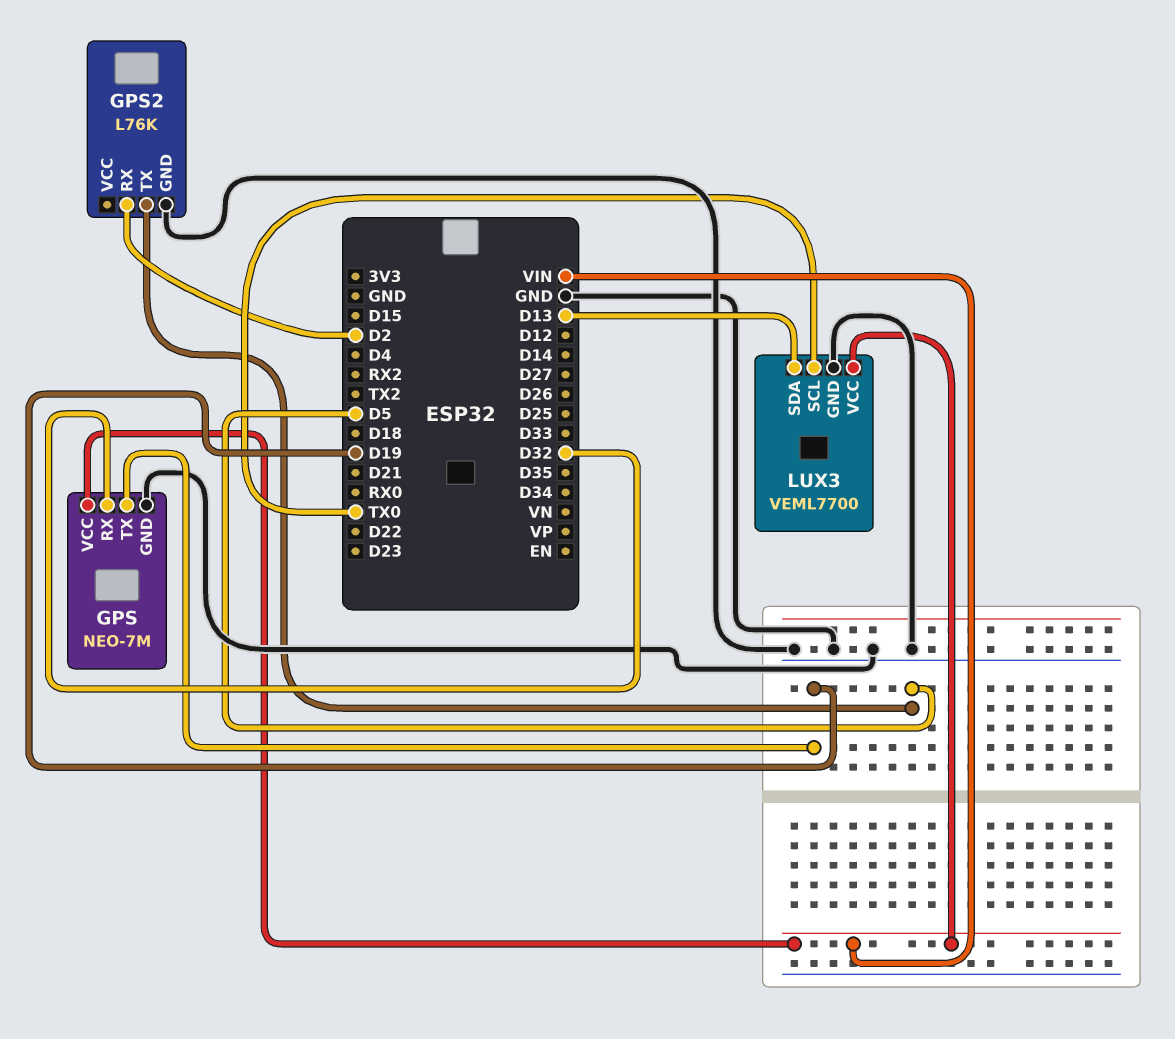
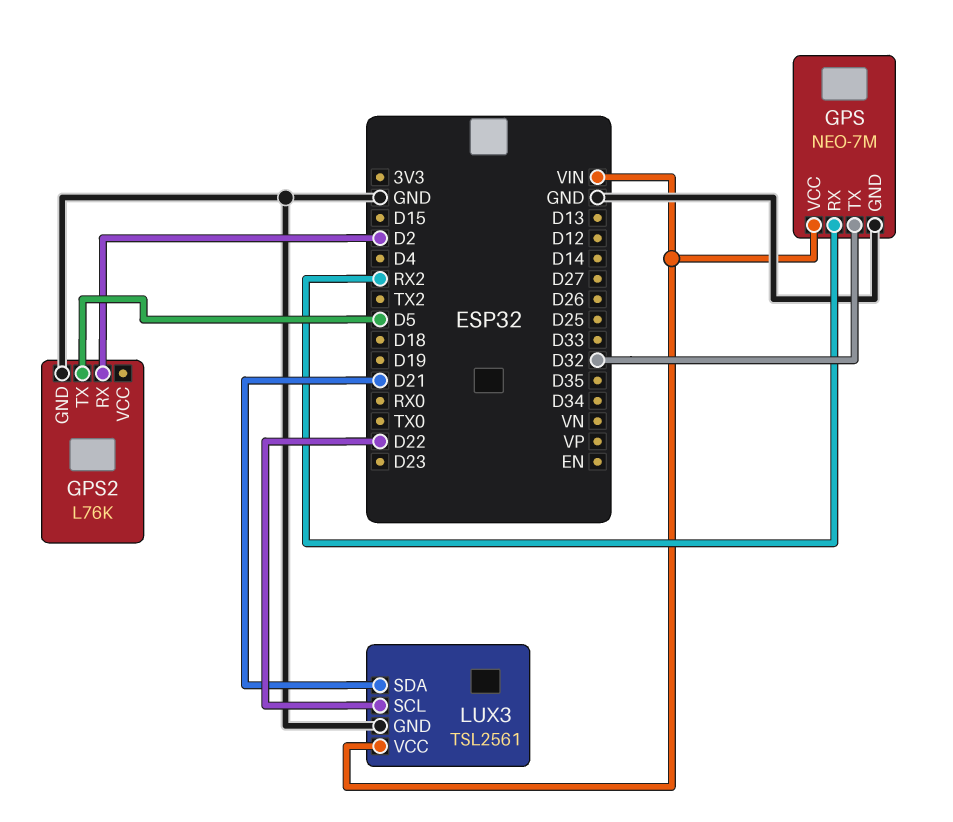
GPS pin RX: D32 -> RX2
GPS pin TX: D19 -> D32
LUX3: VEML7700 -> TSL2561
LUX3 pin SCL: TX0 -> D22
LUX3 pin SDA: D13 -> D21

